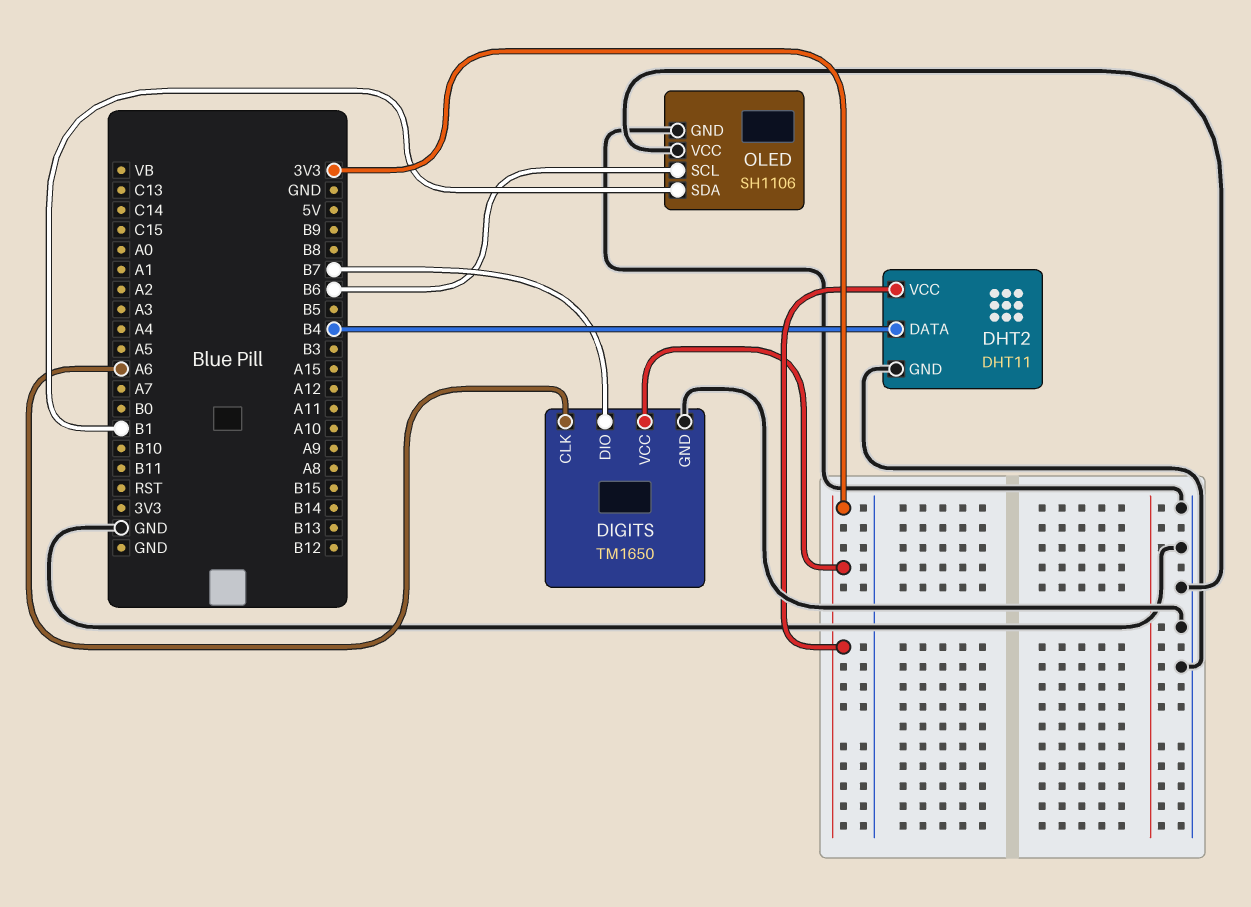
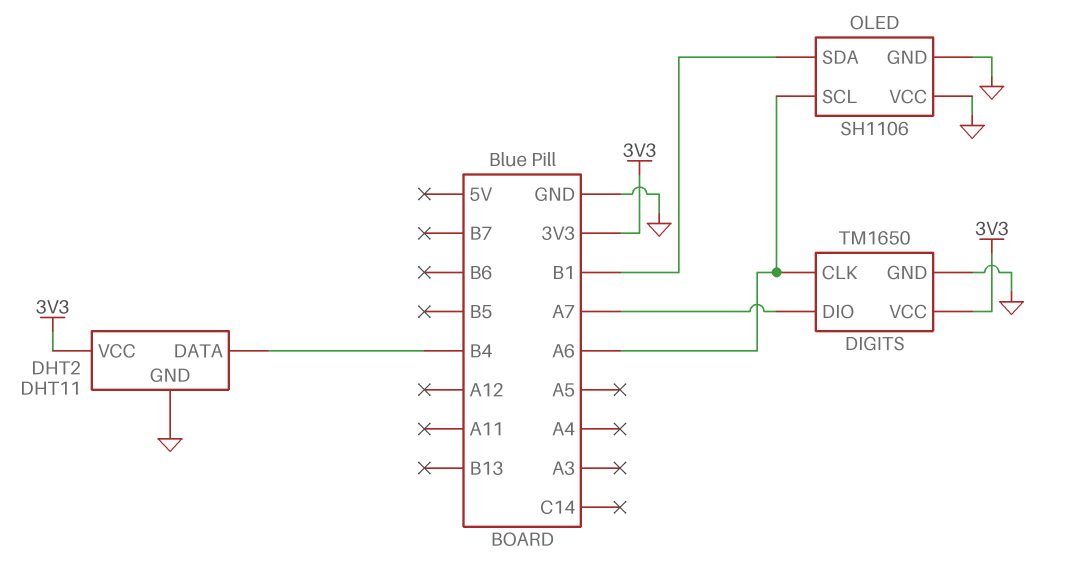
DIGITS pin DIO: B7 -> A7
OLED pin SCL: B6 -> A6

